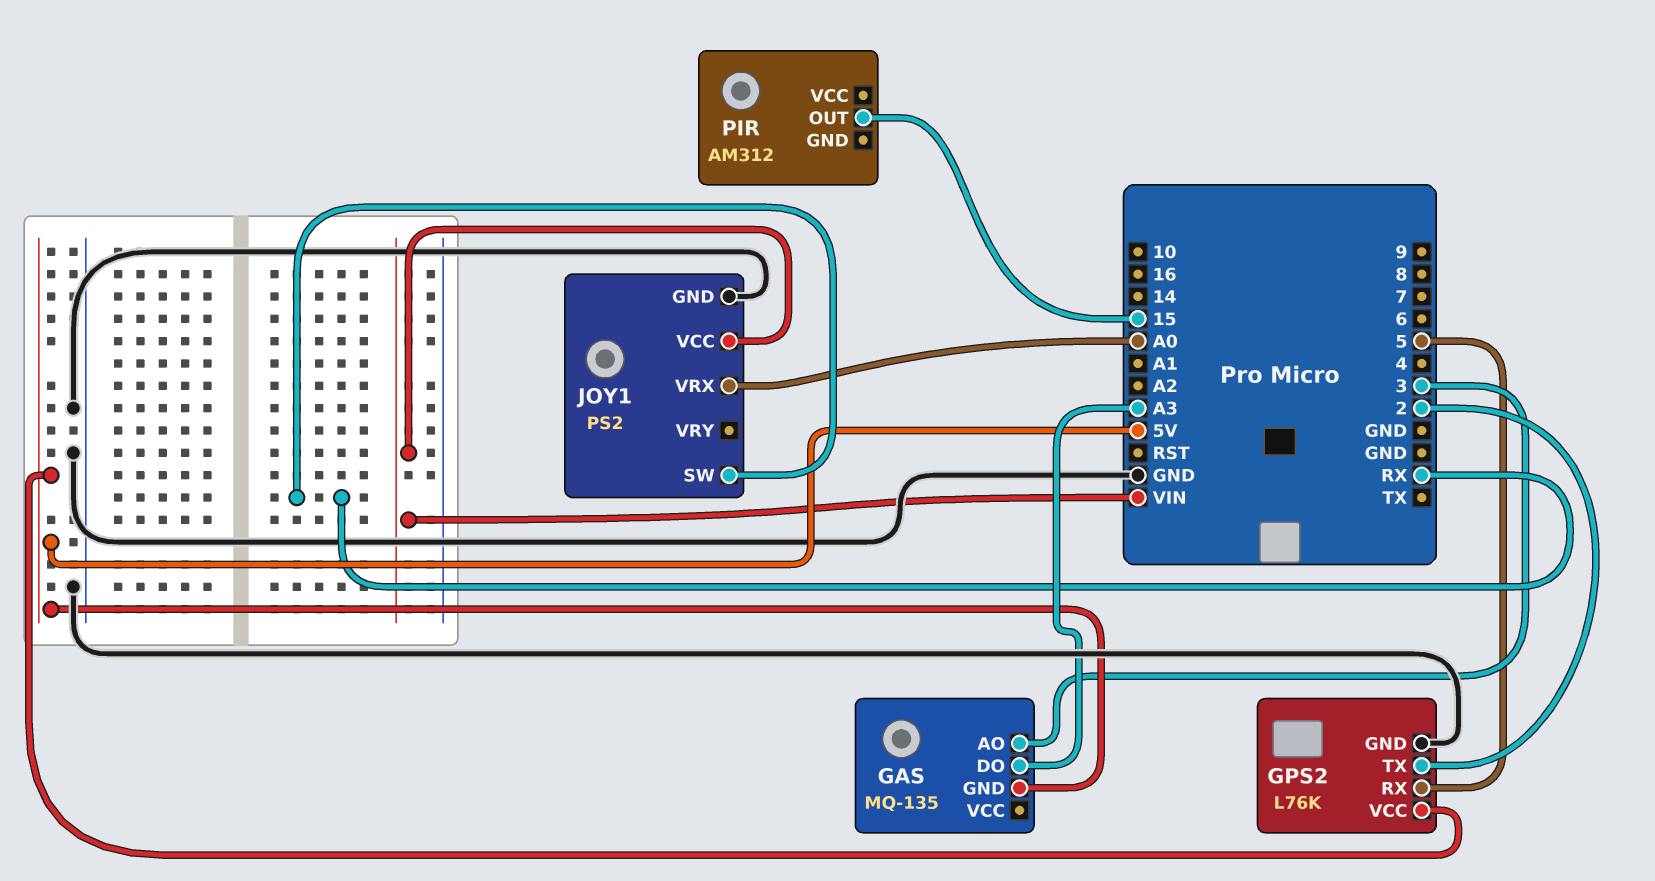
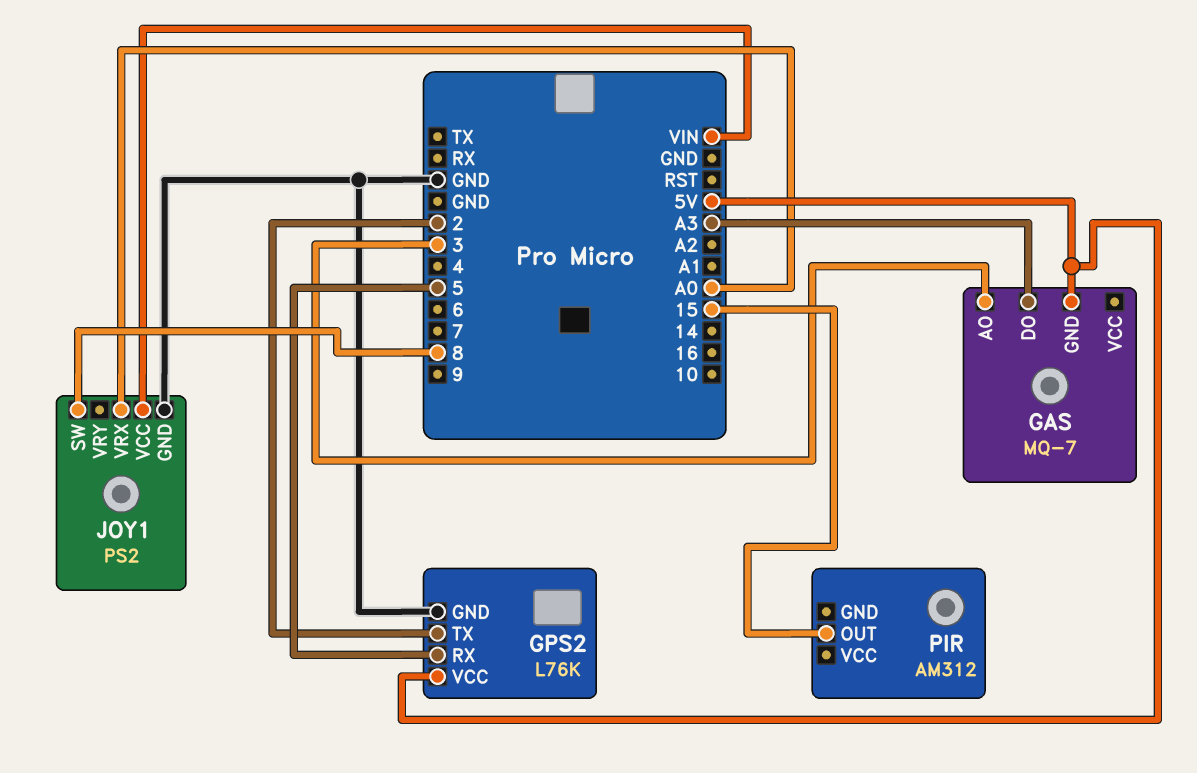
GAS: MQ-135 -> MQ-7
JOY1 pin SW: RX -> 8

